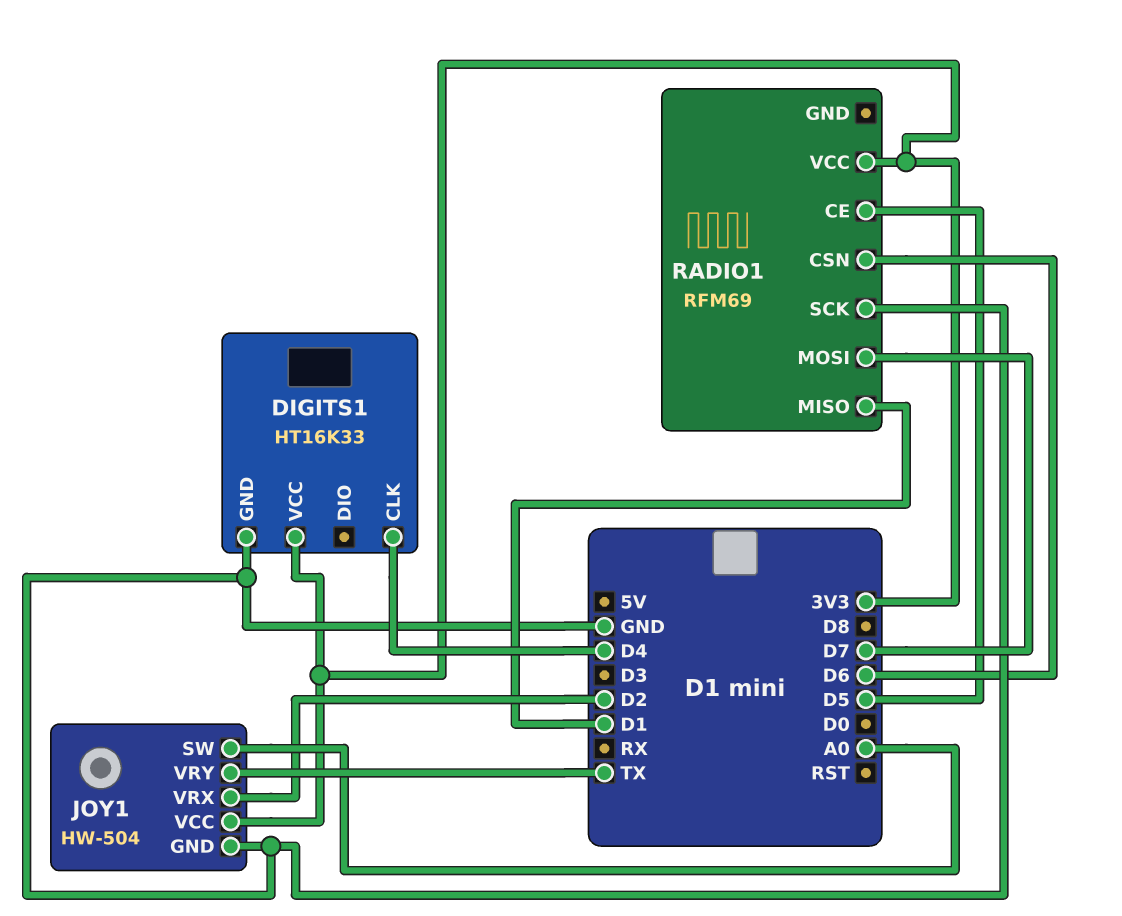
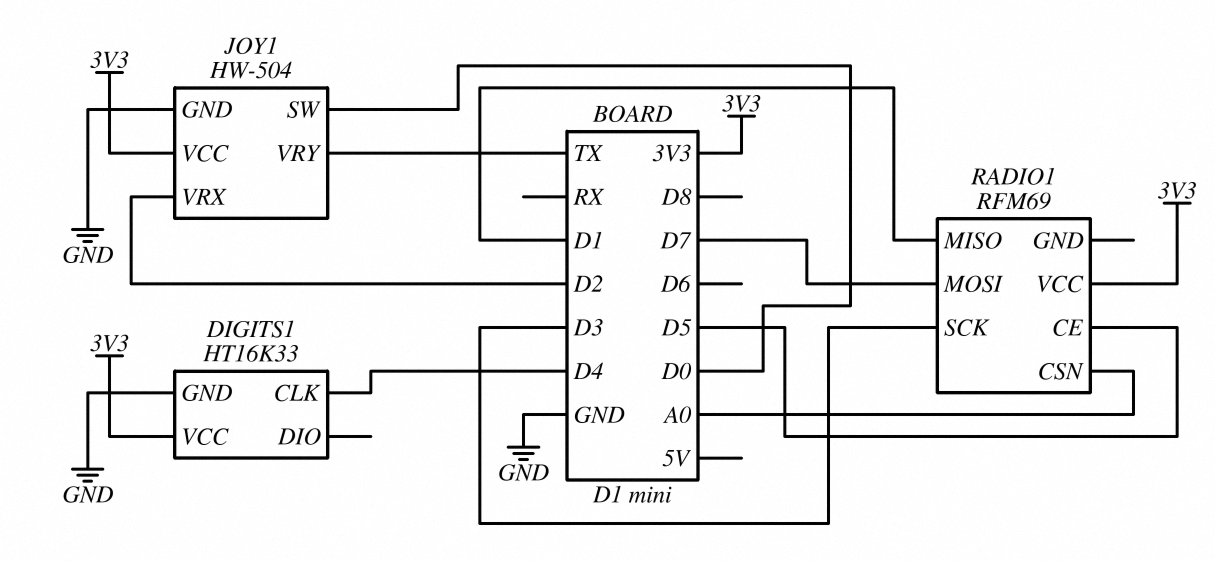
JOY1 pin SW: A0 -> D0
RADIO1 pin CSN: D6 -> A0
RADIO1 pin SCK: GND -> D3

